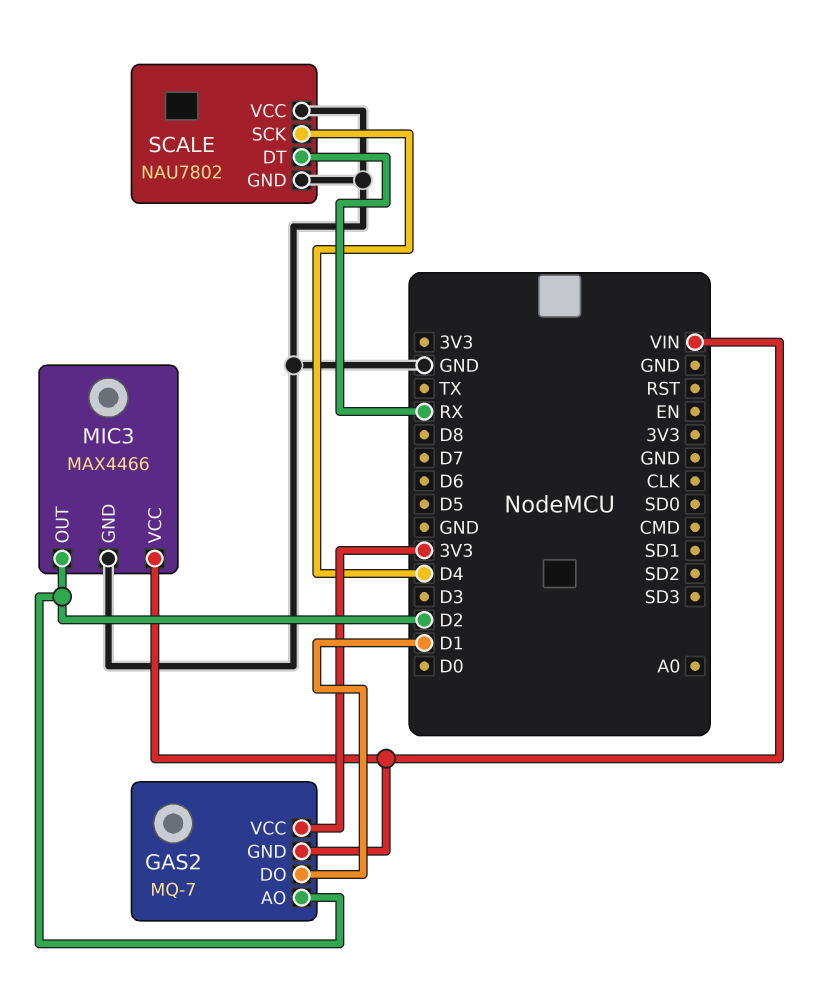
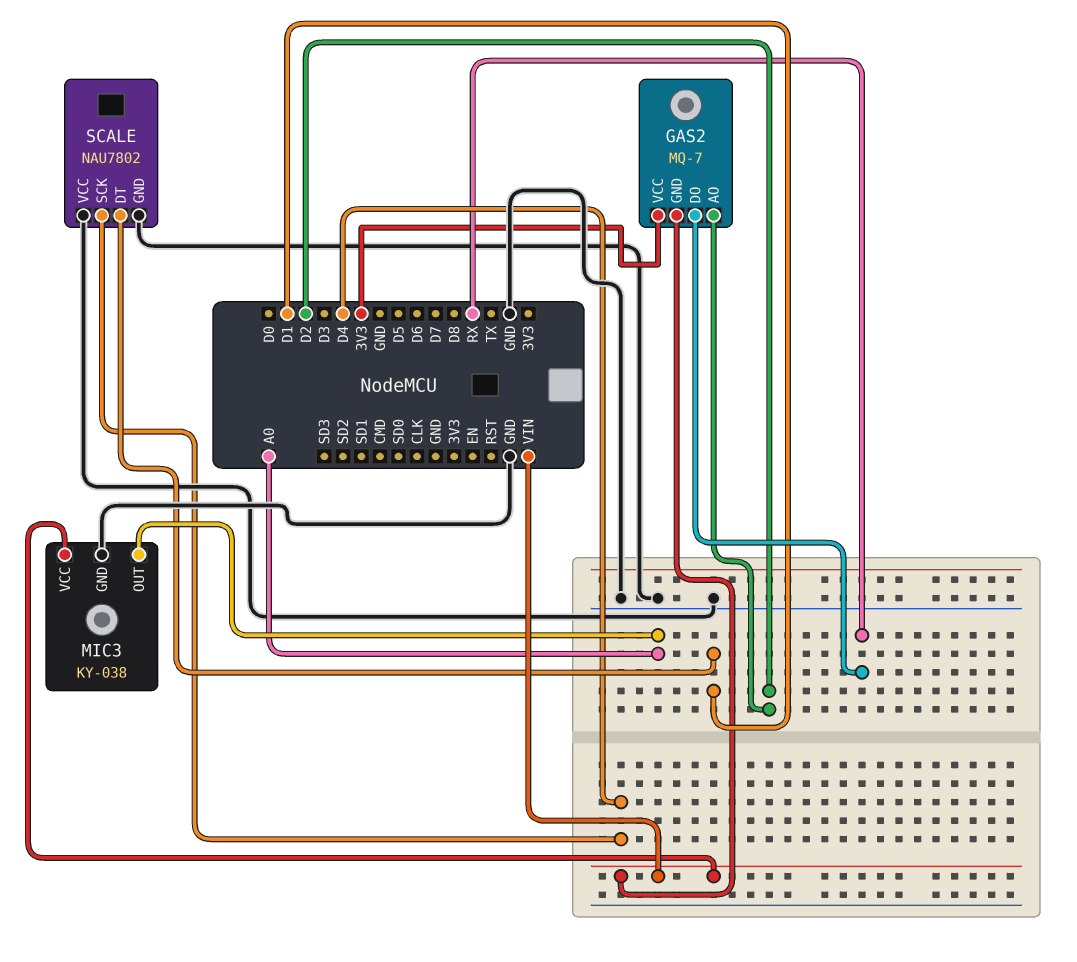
GAS2 pin DO: D1 -> RX
MIC3: MAX4466 -> KY-038
MIC3 pin OUT: D2 -> A0
SCALE pin DT: RX -> D1

